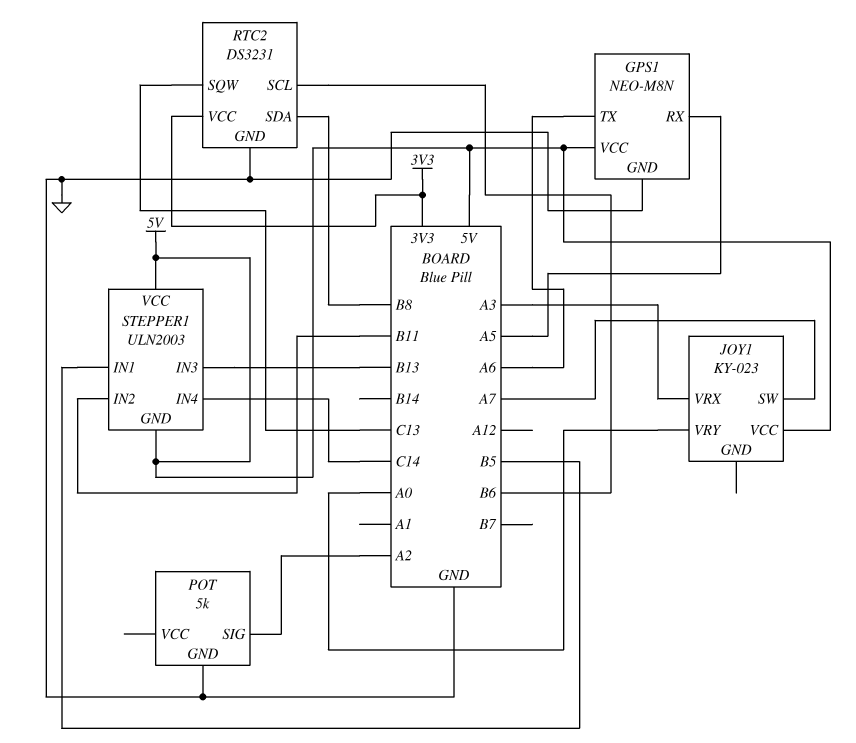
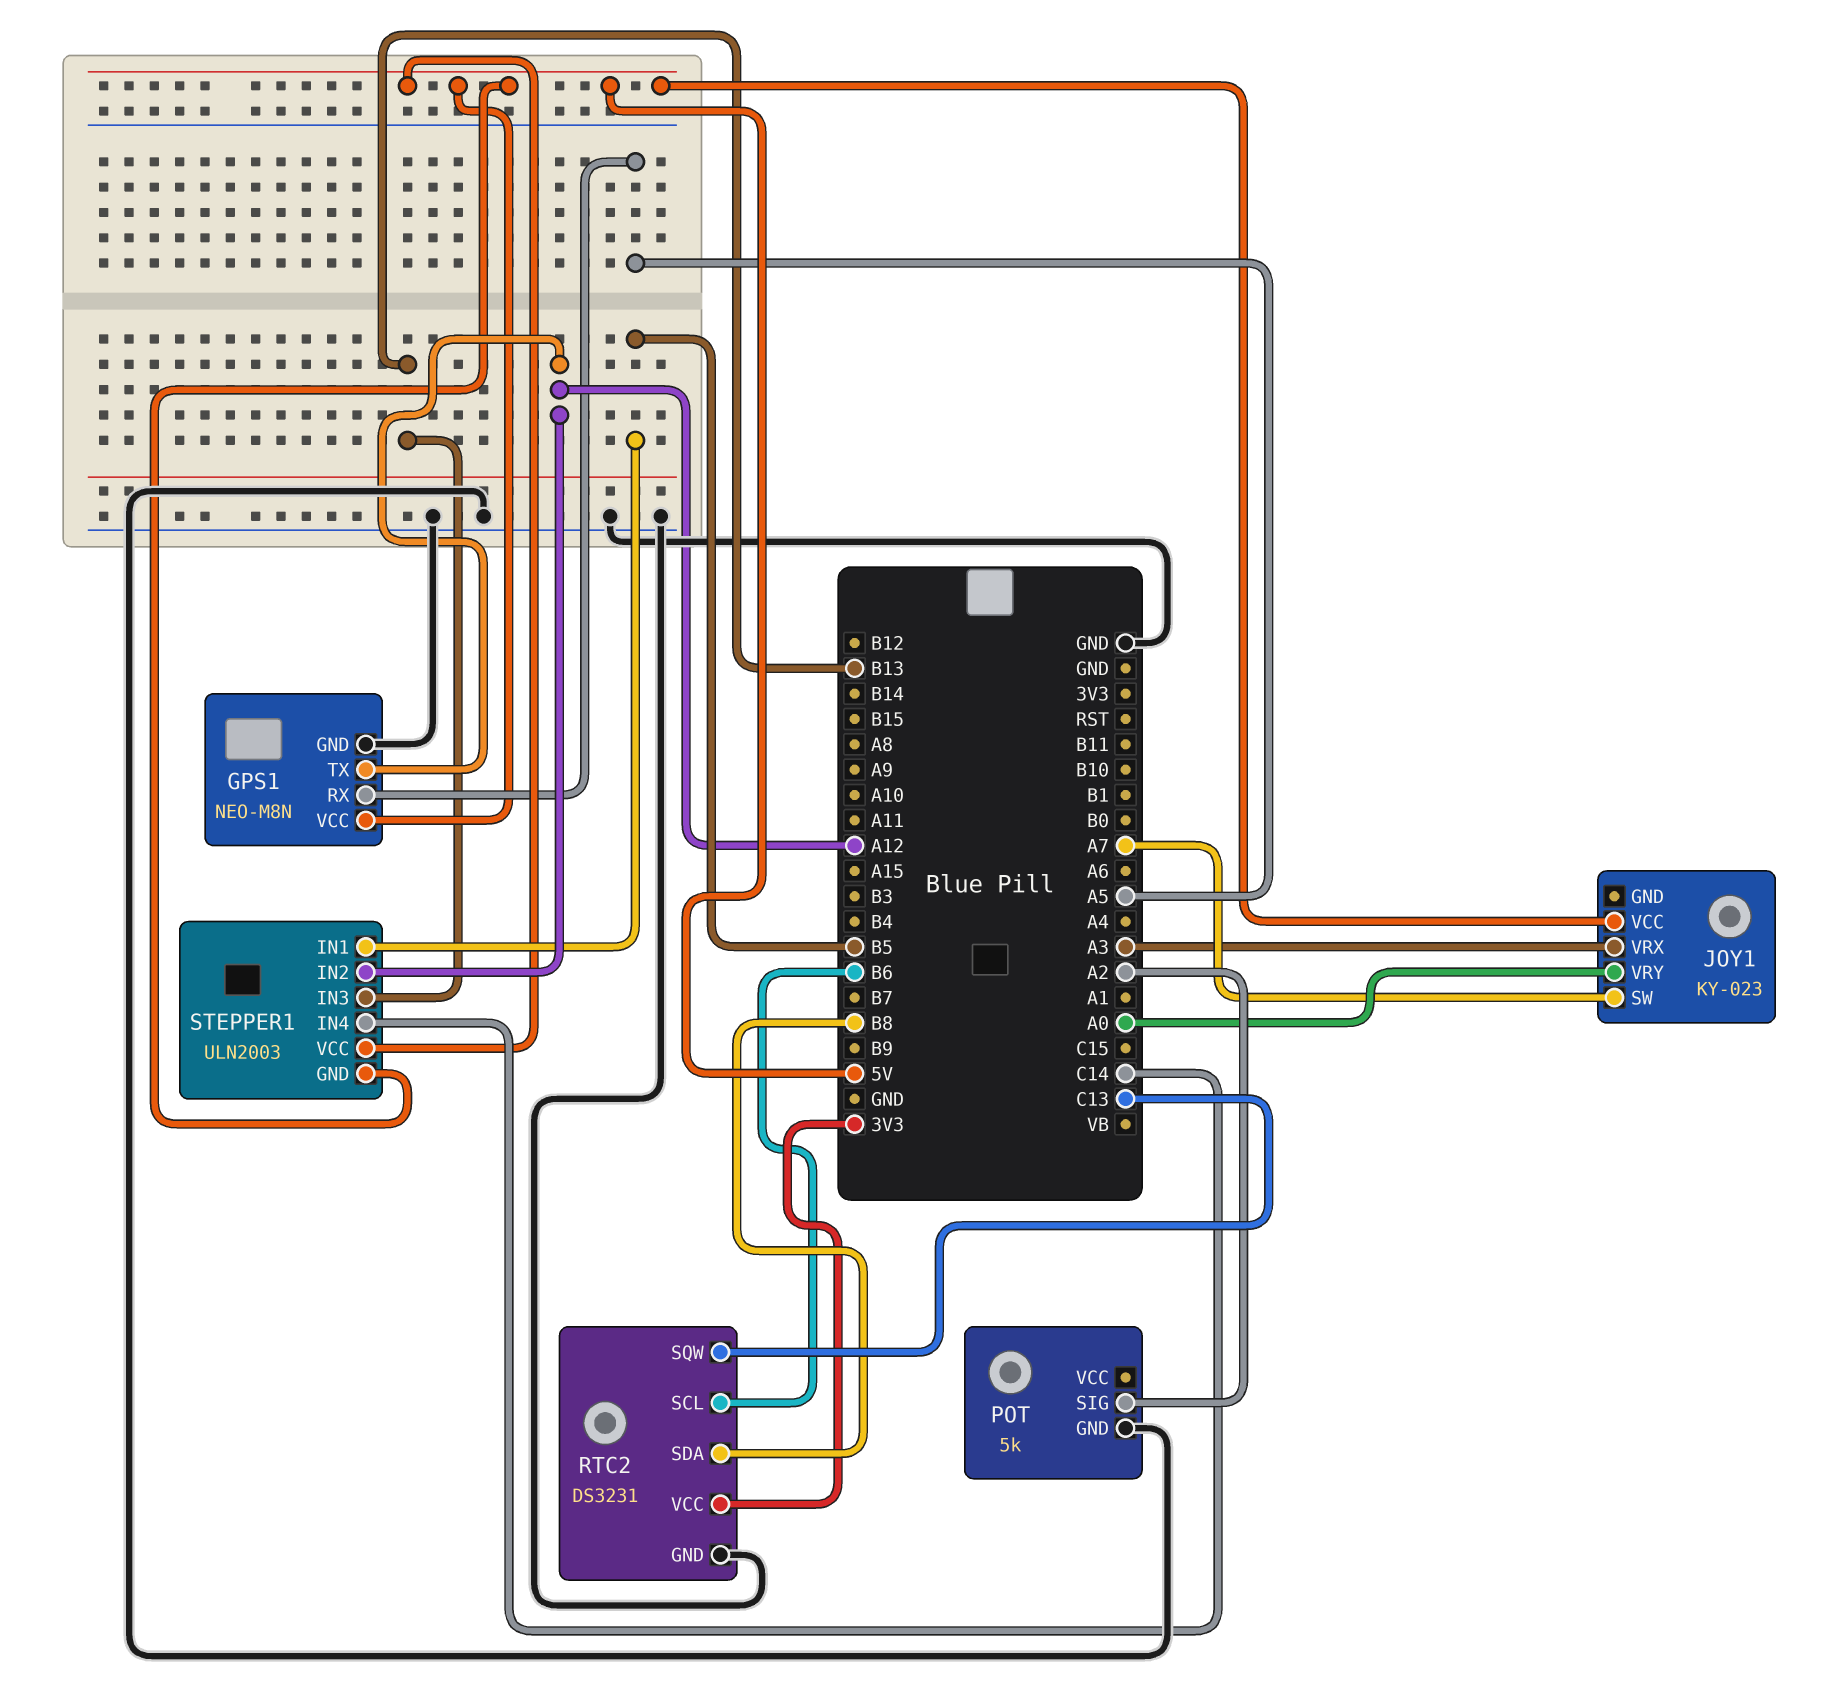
GPS1 pin TX: A6 -> A12
STEPPER1 pin IN2: B11 -> A12

